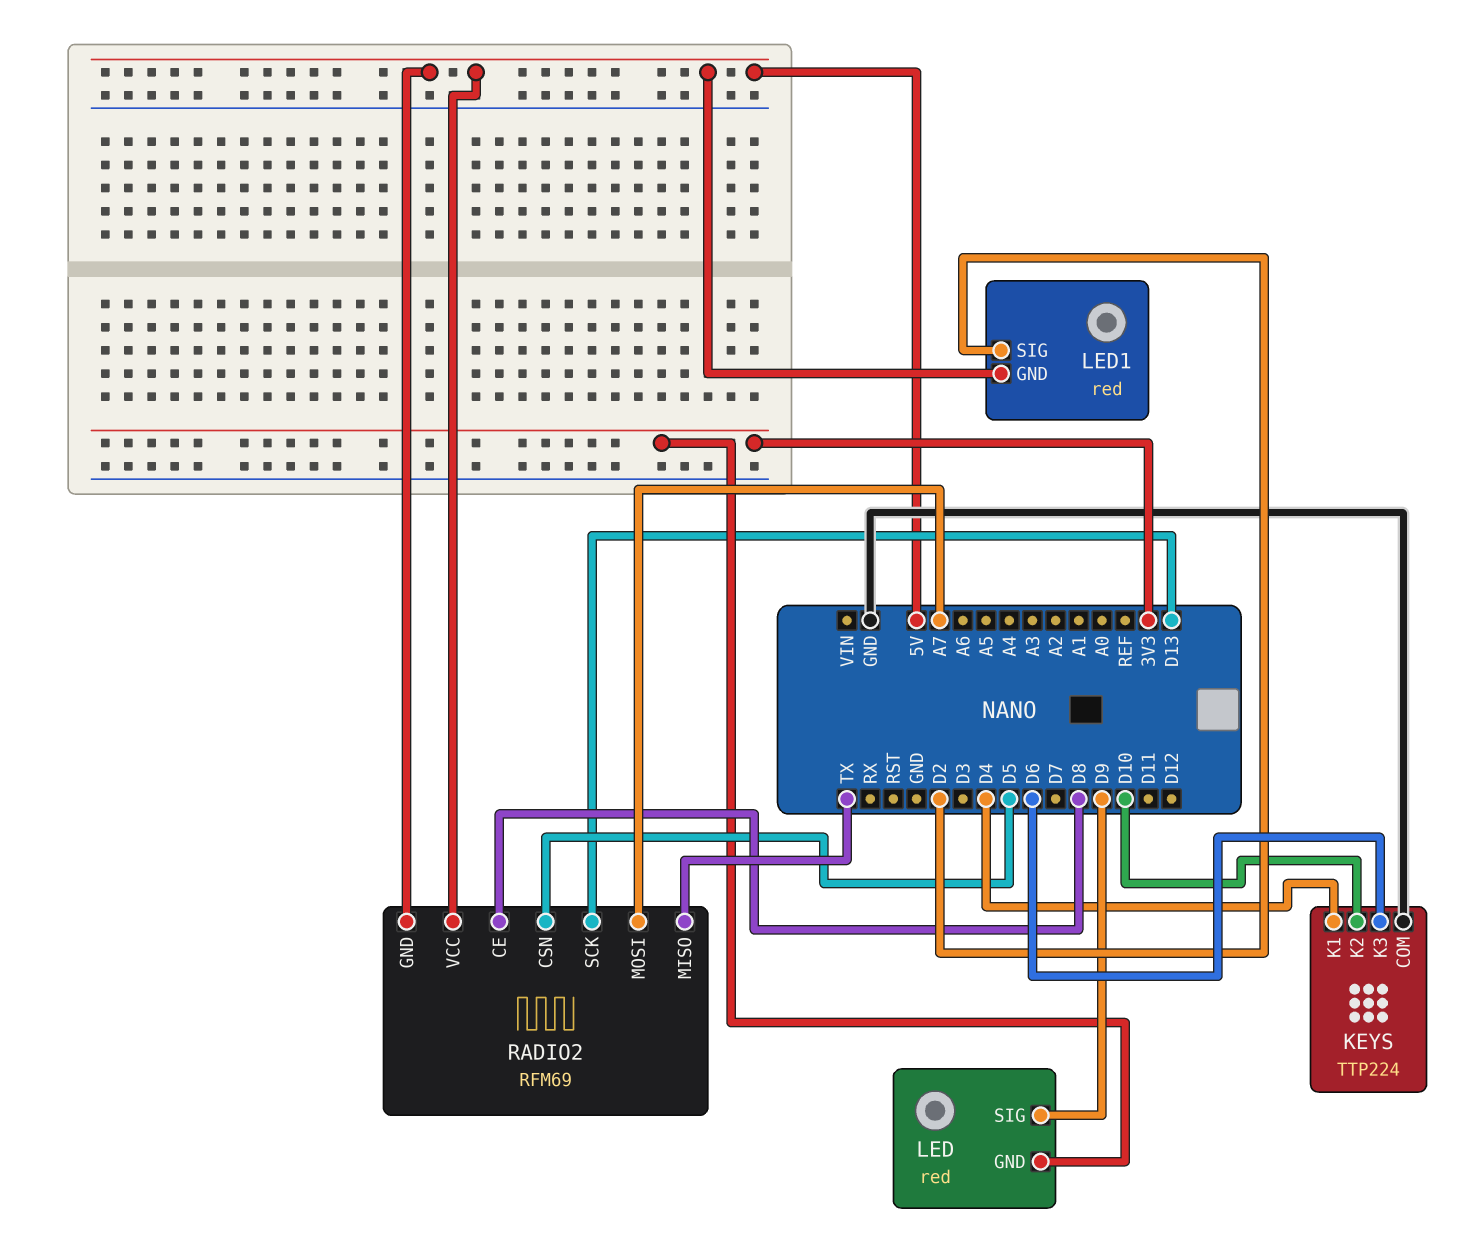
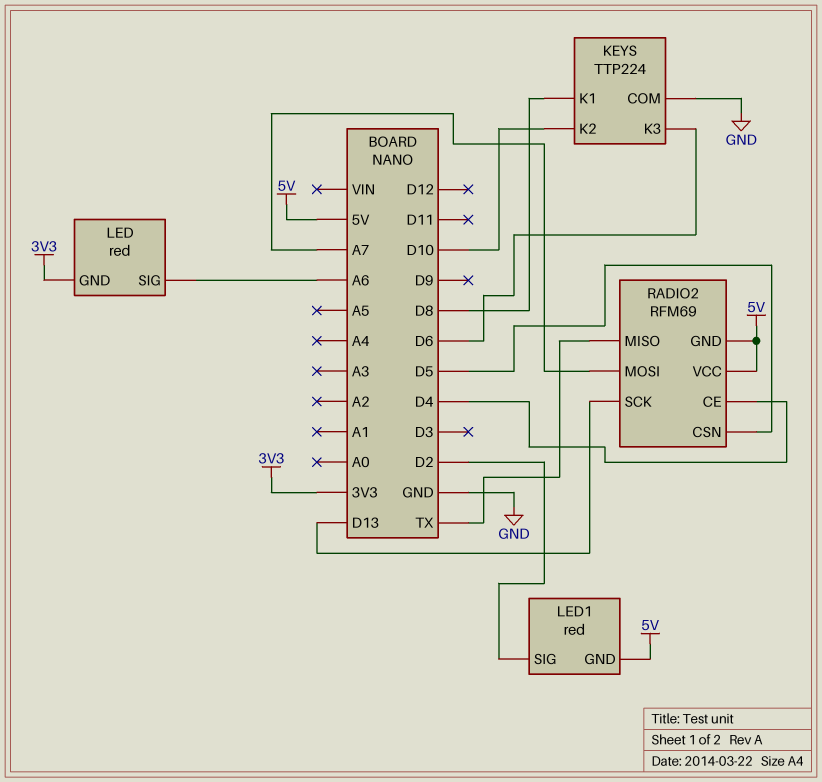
KEYS pin K1: D4 -> D8
LED pin SIG: D9 -> A6
RADIO2 pin CE: D8 -> D4

